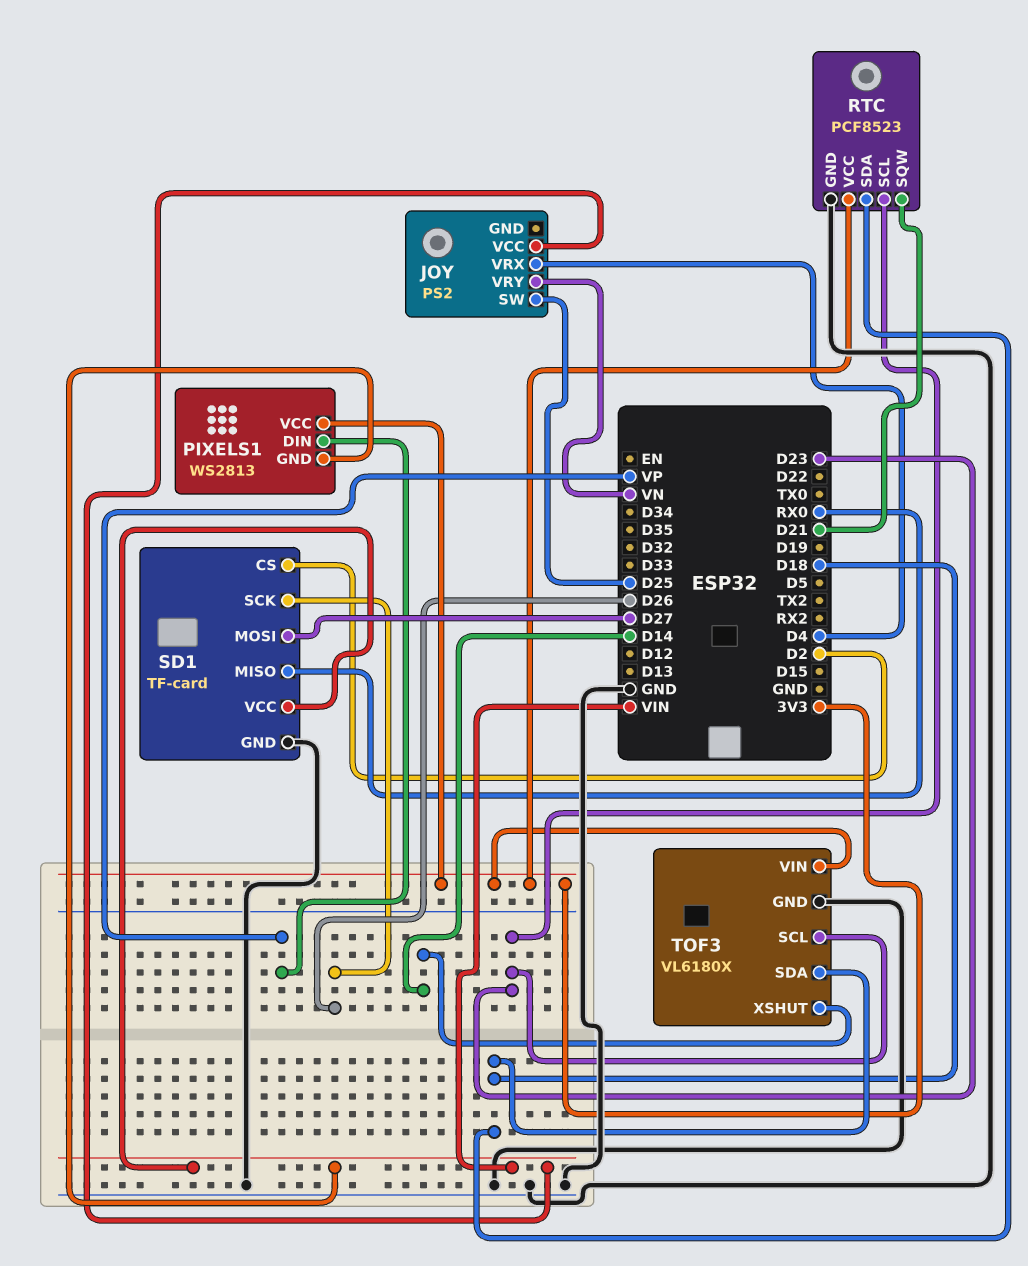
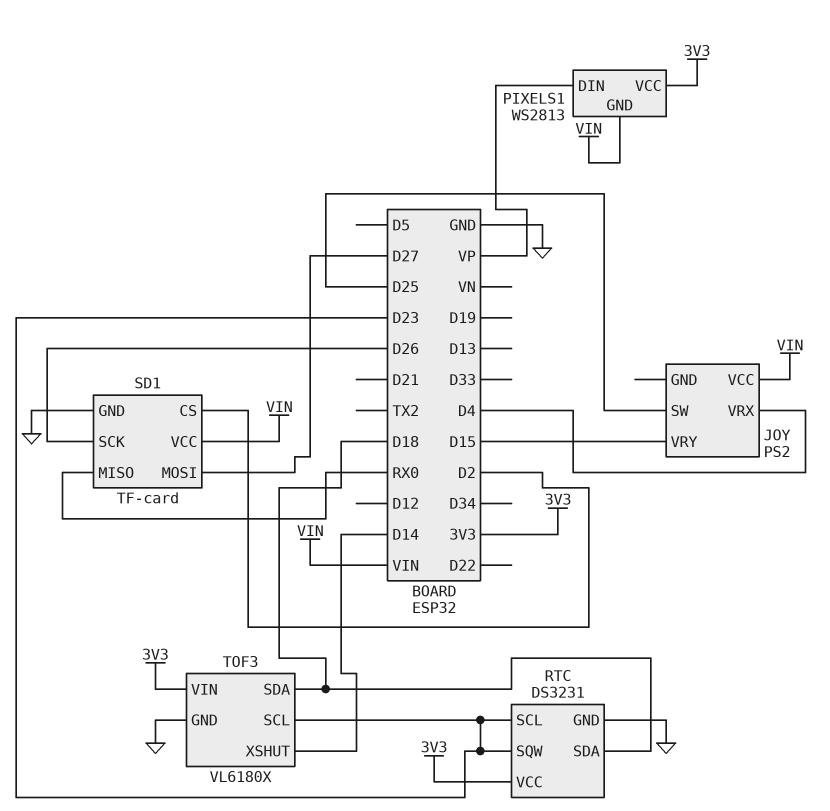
JOY pin VRY: VN -> D15
RTC: PCF8523 -> DS3231
RTC pin SQW: D21 -> D23

